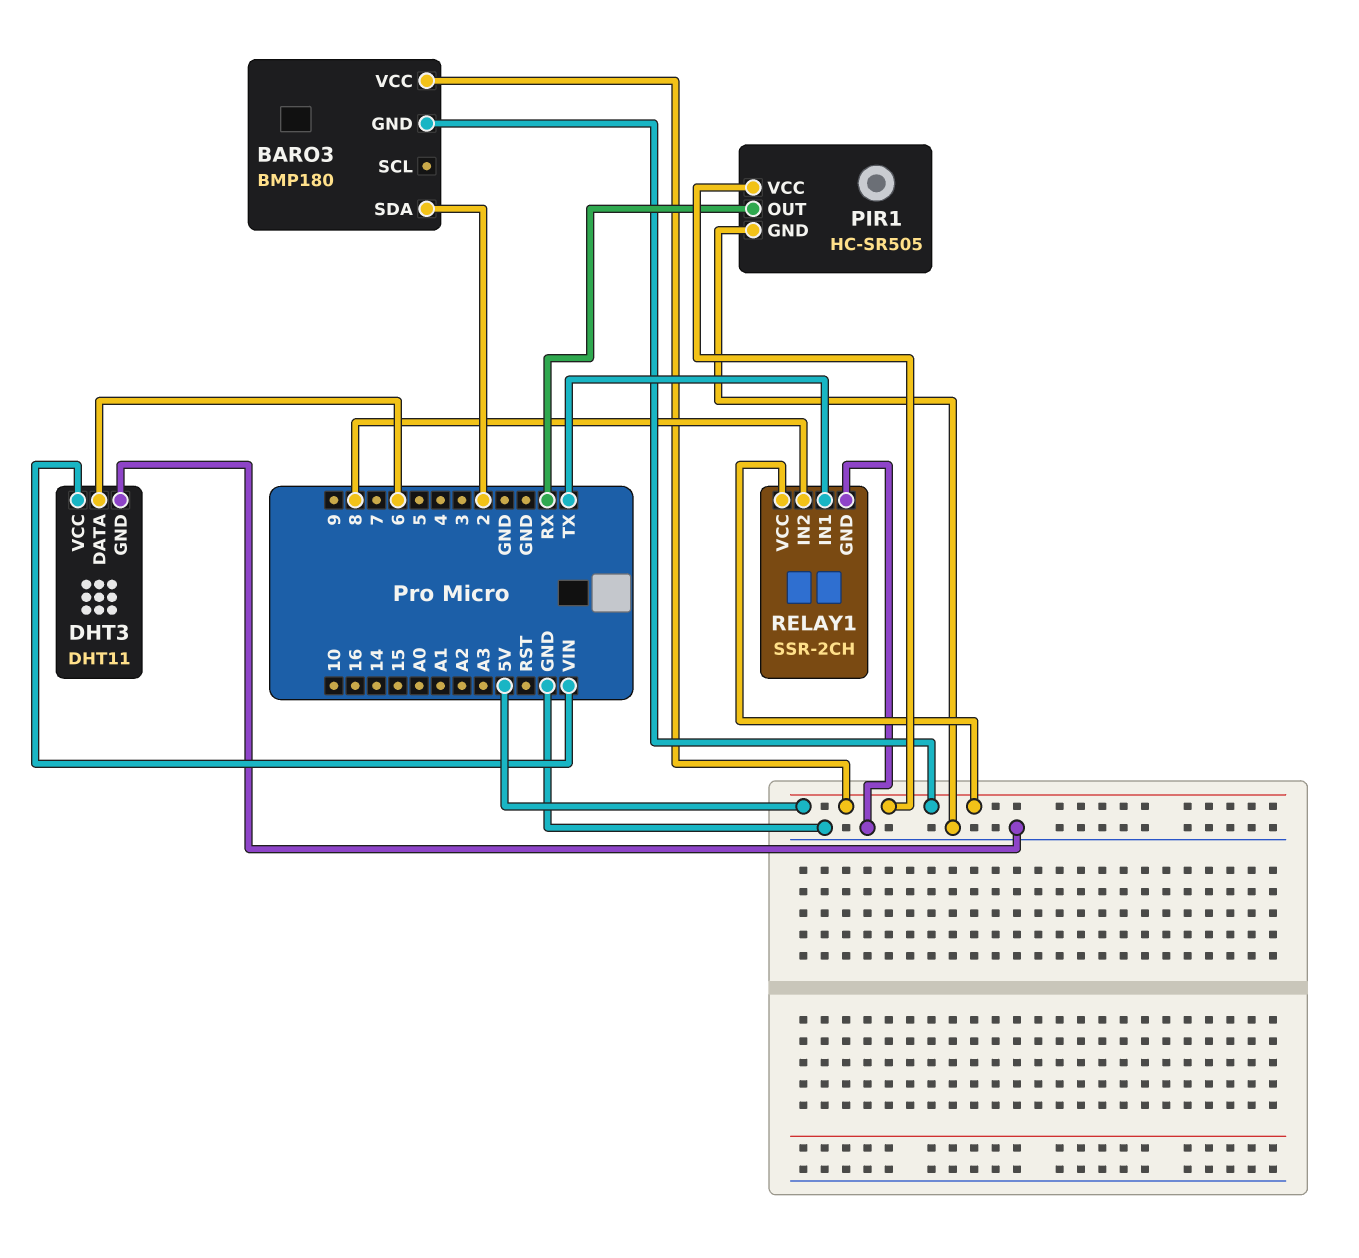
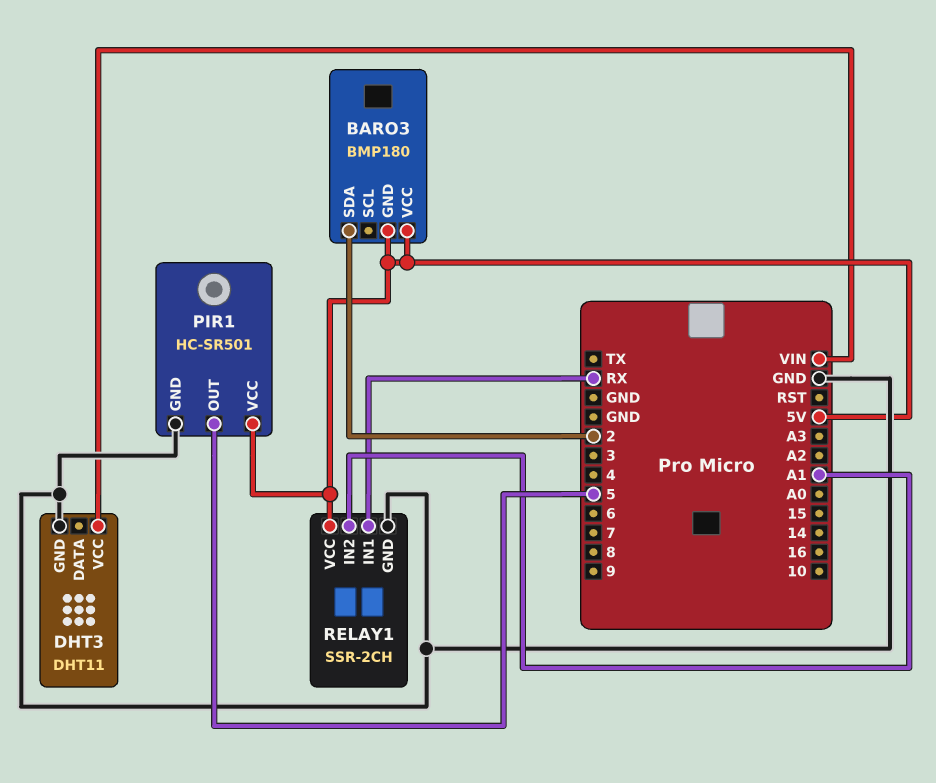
DHT3 pin DATA: 6 -> none
PIR1: HC-SR505 -> HC-SR501
PIR1 pin OUT: RX -> 5
RELAY1 pin IN1: TX -> RX
RELAY1 pin IN2: 8 -> A1

